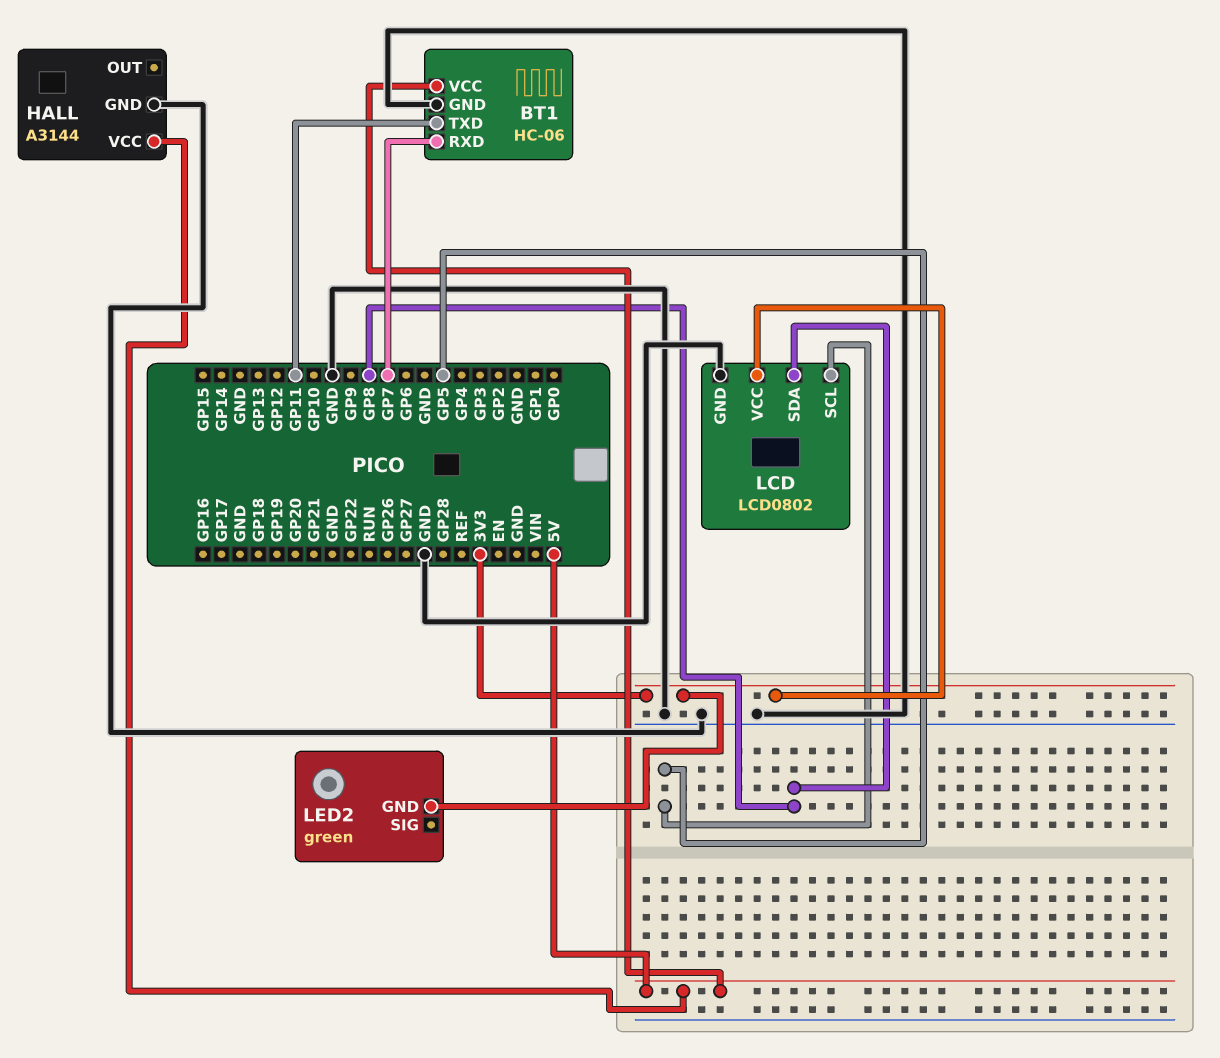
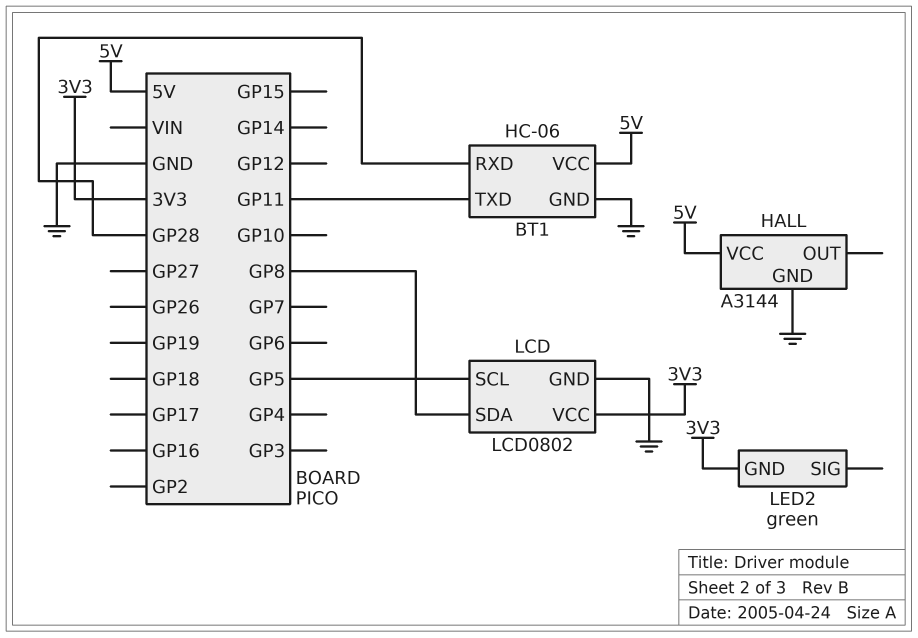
BT1 pin RXD: GP7 -> GP28

